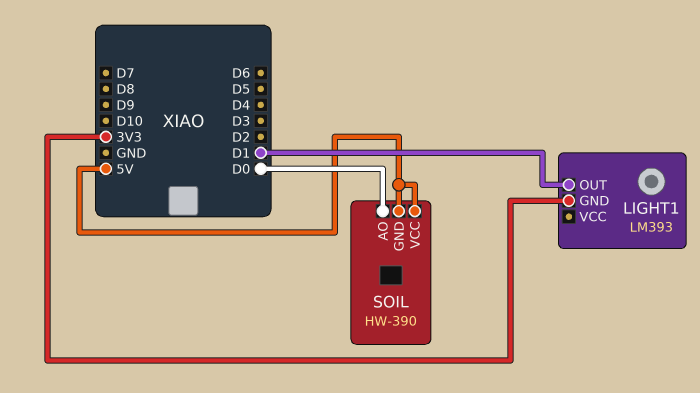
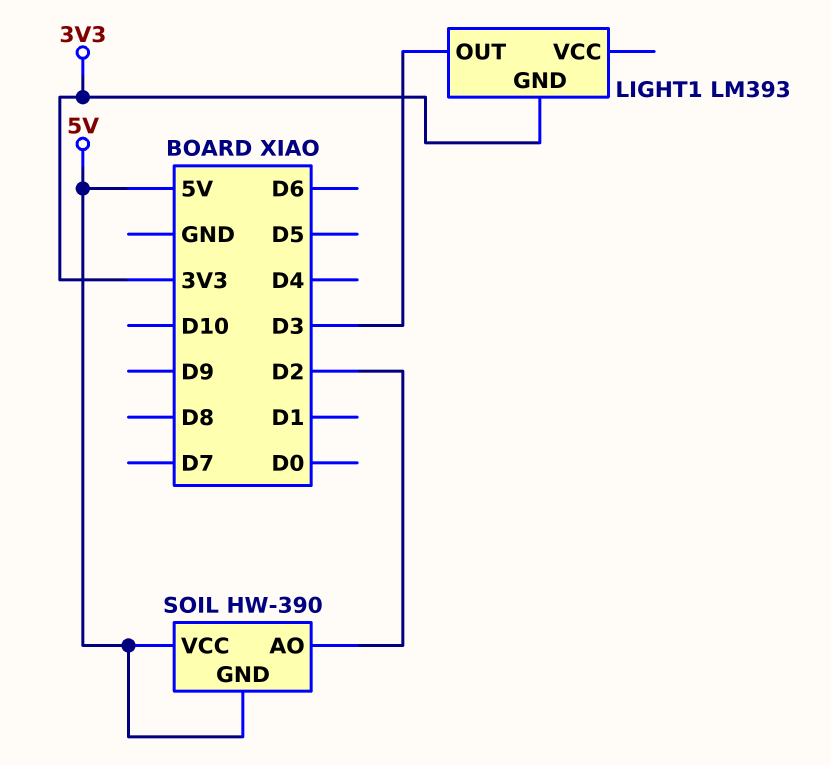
LIGHT1 pin OUT: D1 -> D3
SOIL pin AO: D0 -> D2

